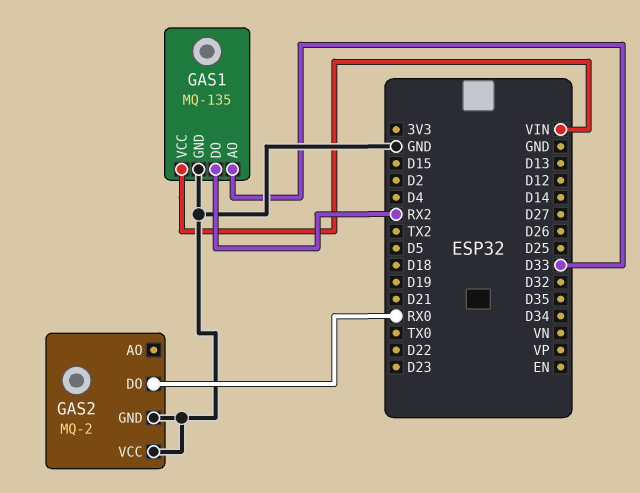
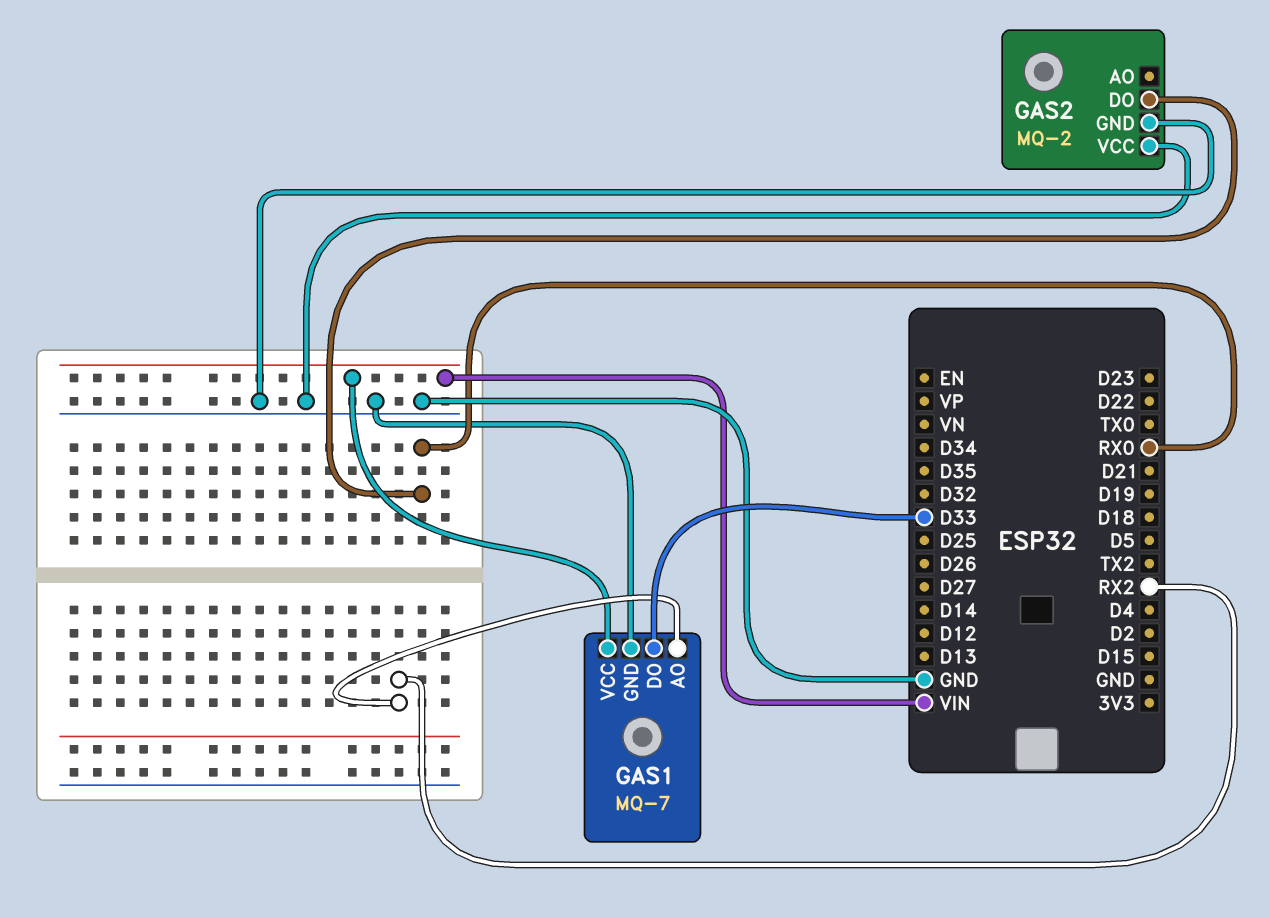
GAS1: MQ-135 -> MQ-7
GAS1 pin AO: D33 -> RX2
GAS1 pin DO: RX2 -> D33

